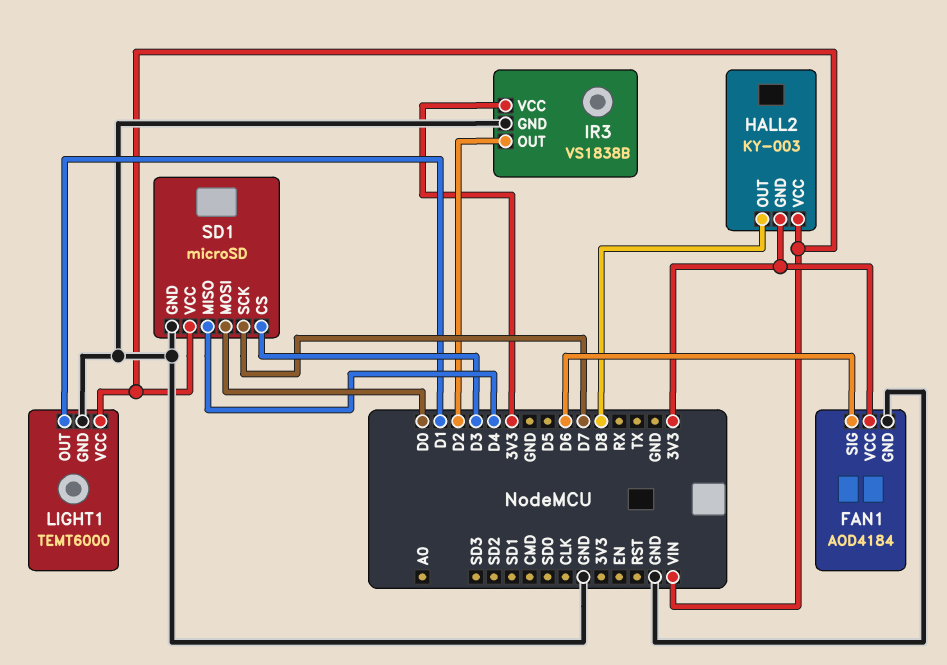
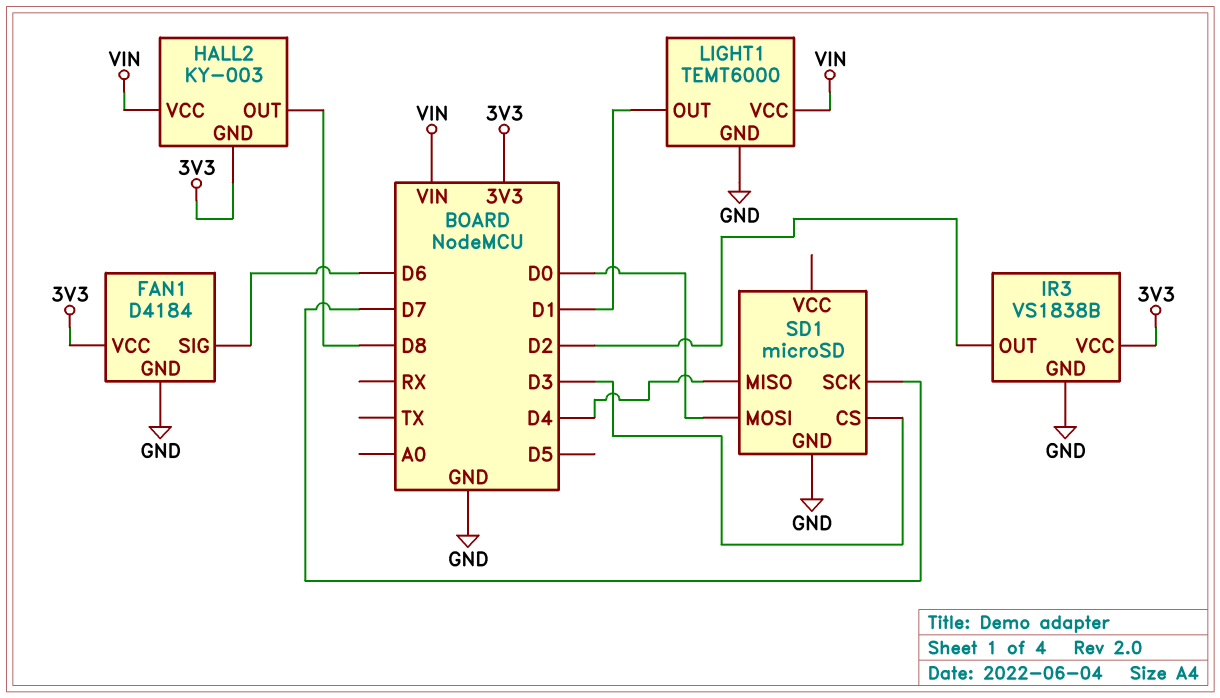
FAN1: AOD4184 -> D4184
SD1 pin VCC: VIN -> none

